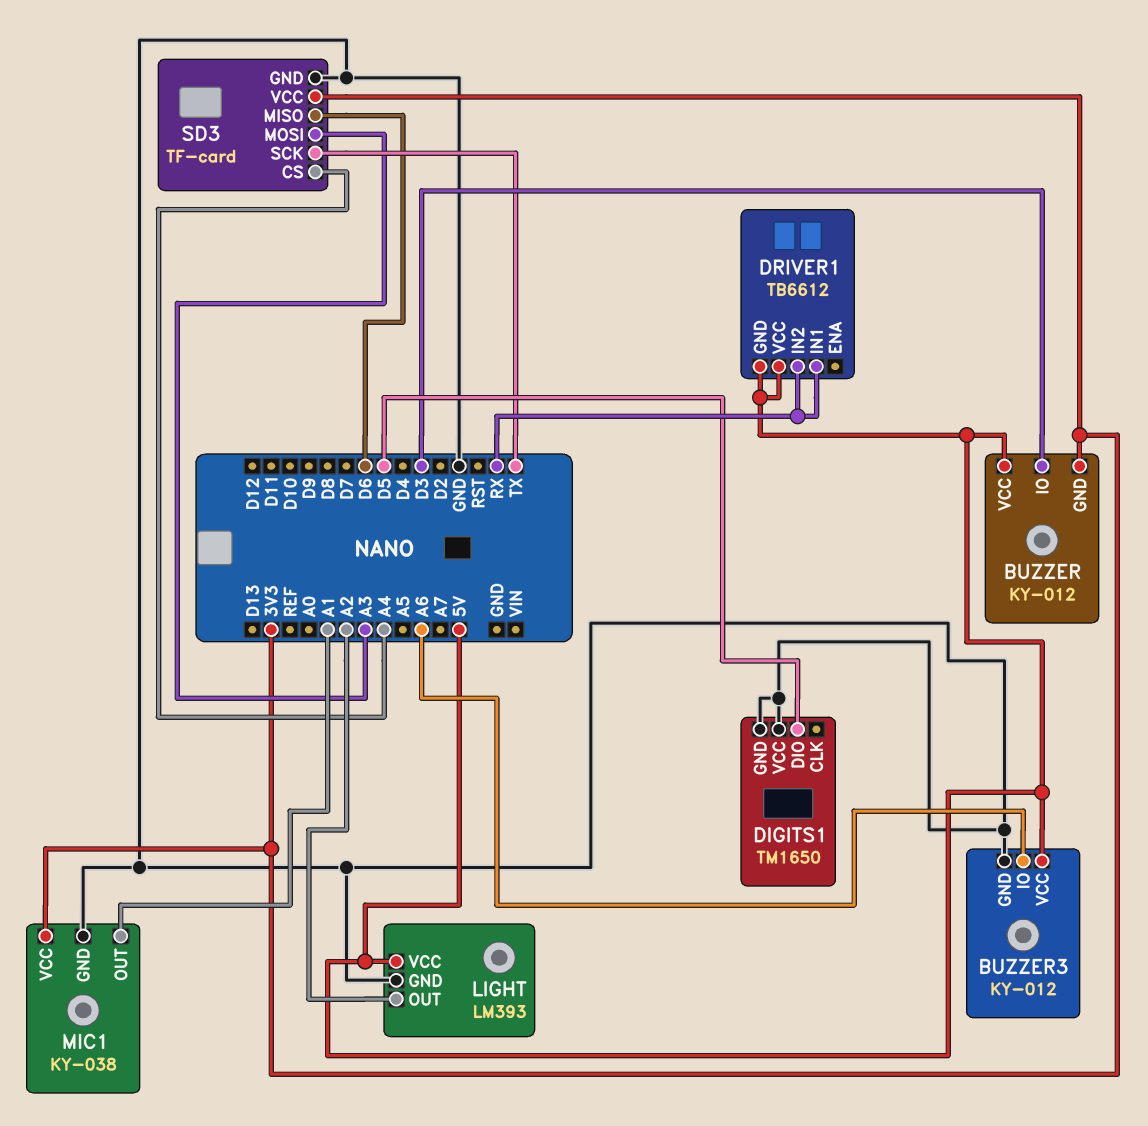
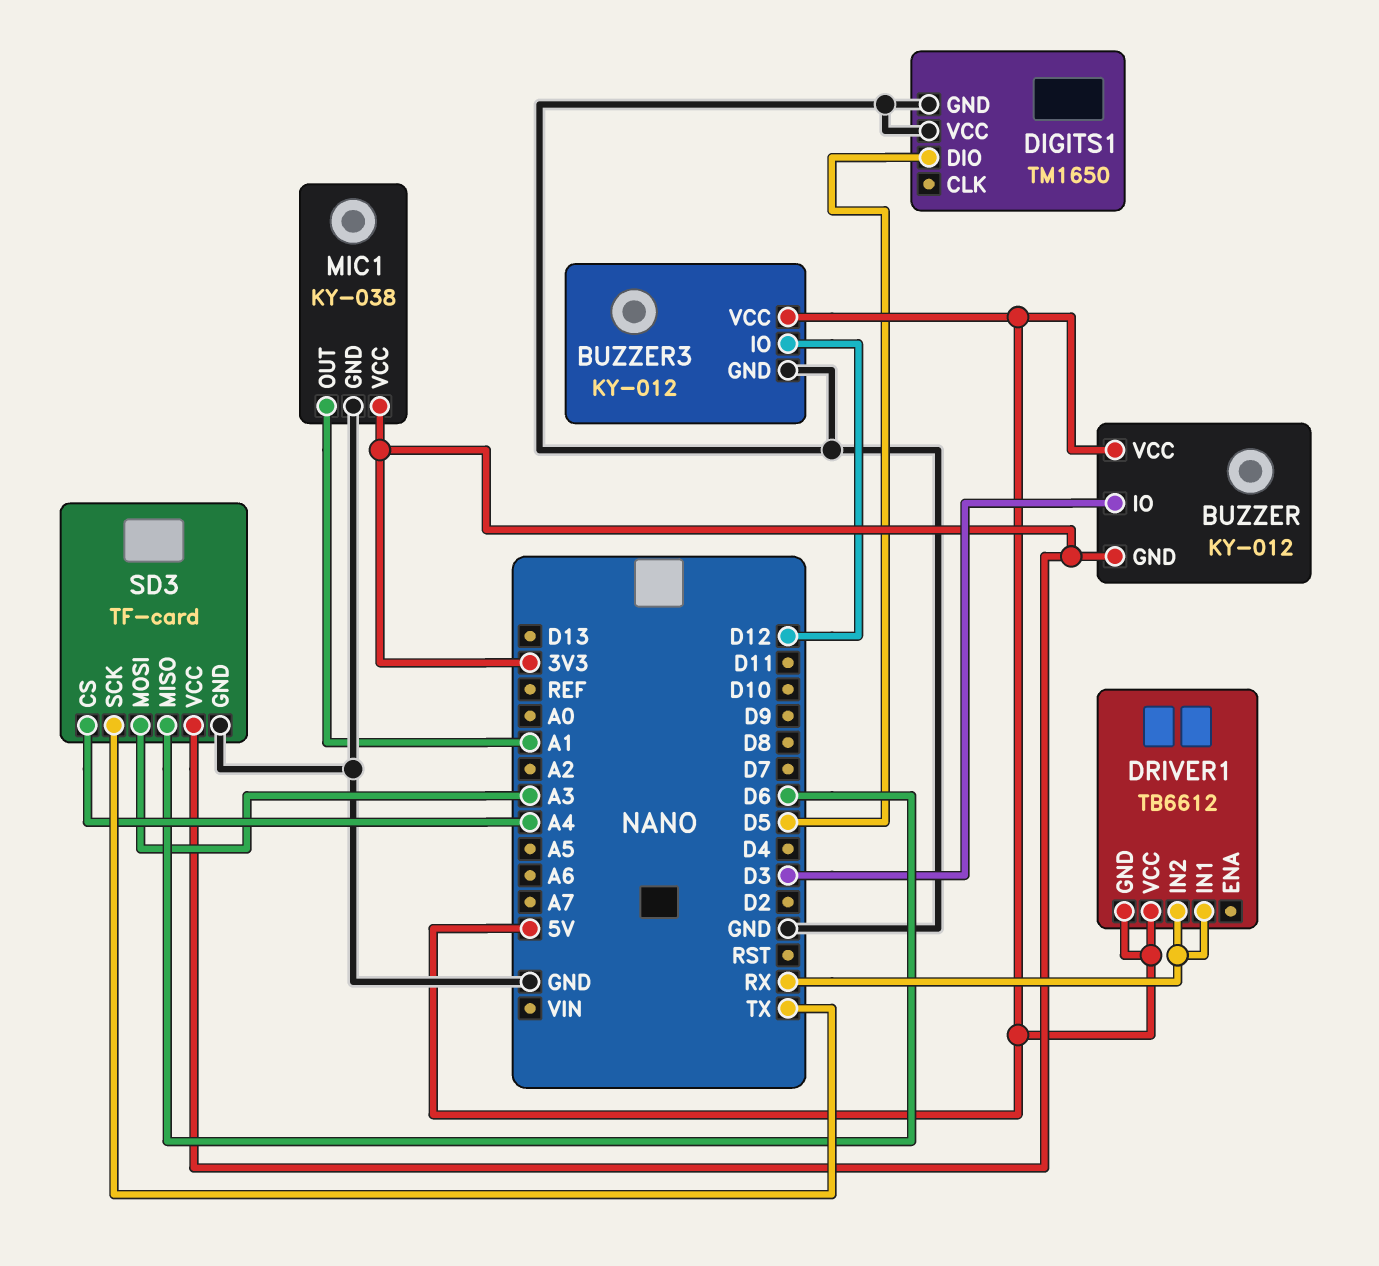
BUZZER3 pin IO: A6 -> D12
LIGHT: LM393 -> none
LIGHT pin GND: GND -> none
LIGHT pin OUT: A2 -> none
LIGHT pin VCC: 5V -> none

